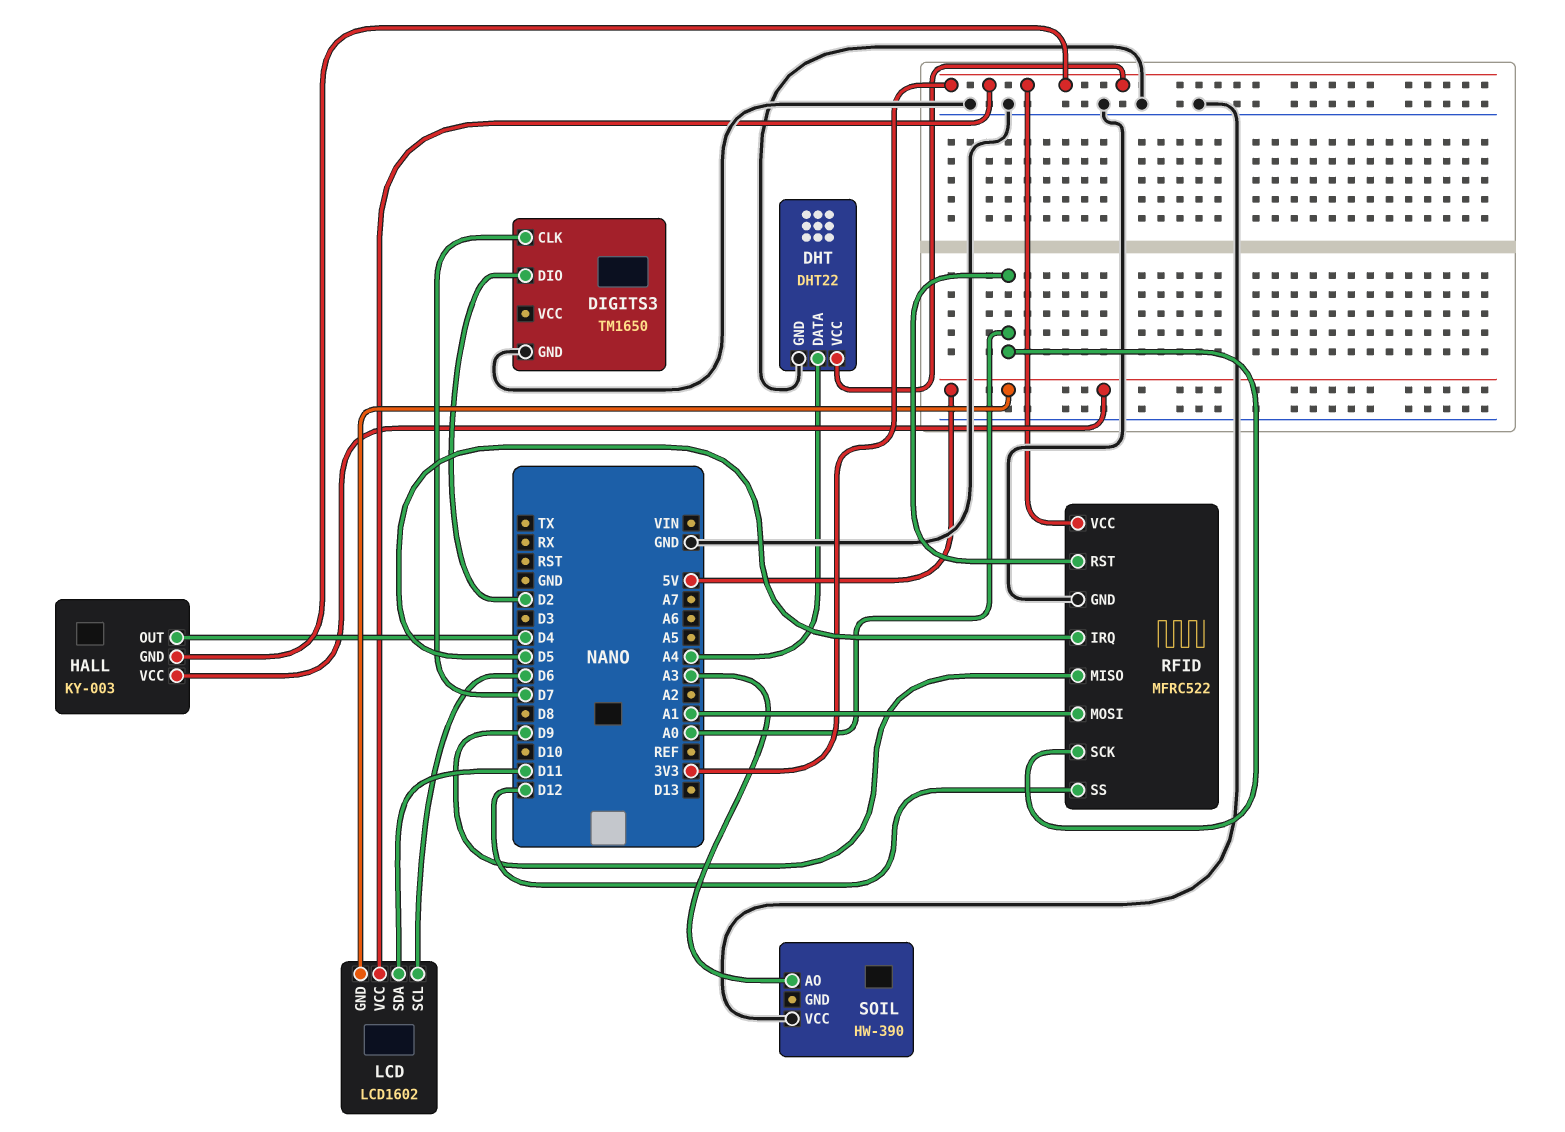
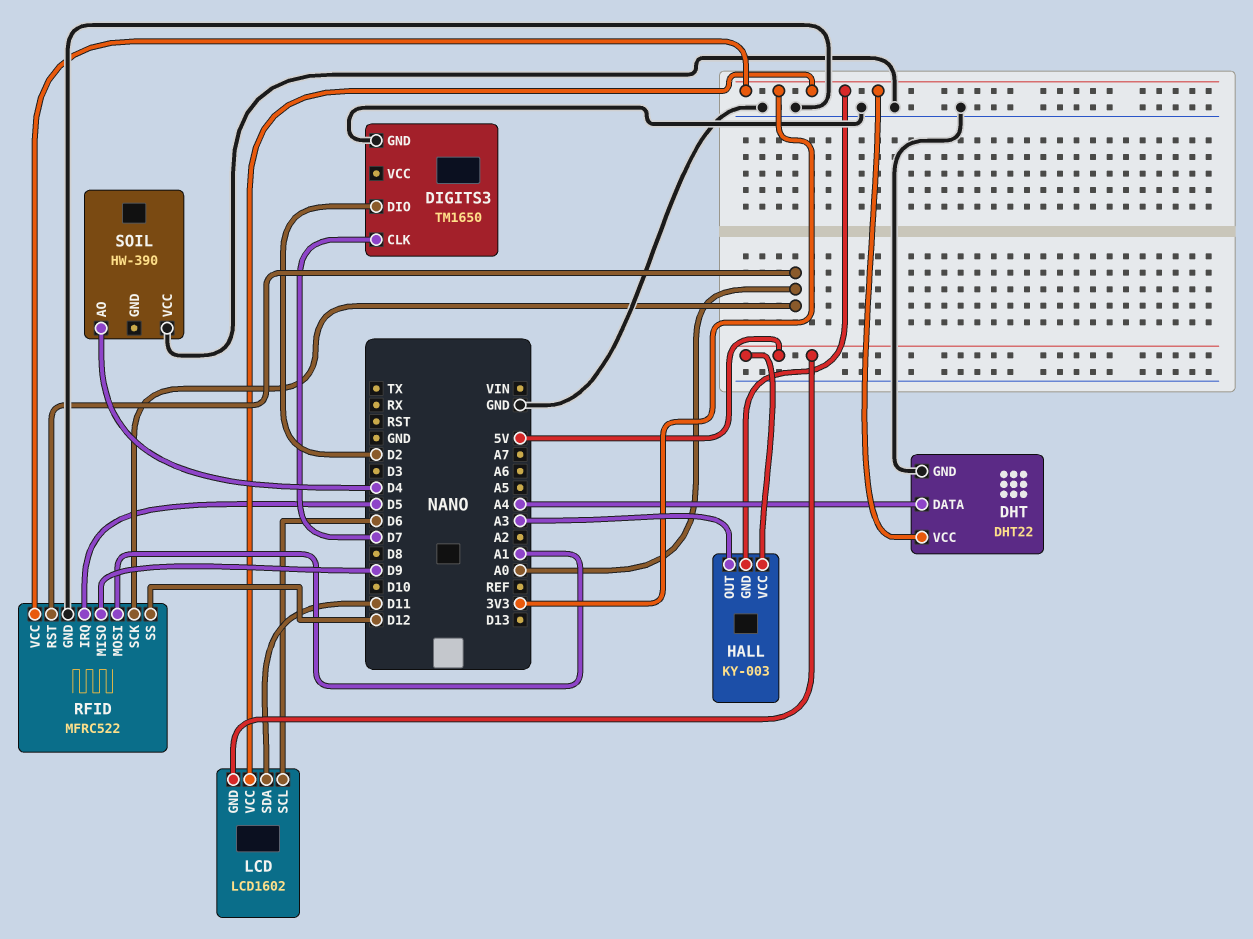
HALL pin OUT: D4 -> A3
SOIL pin AO: A3 -> D4

